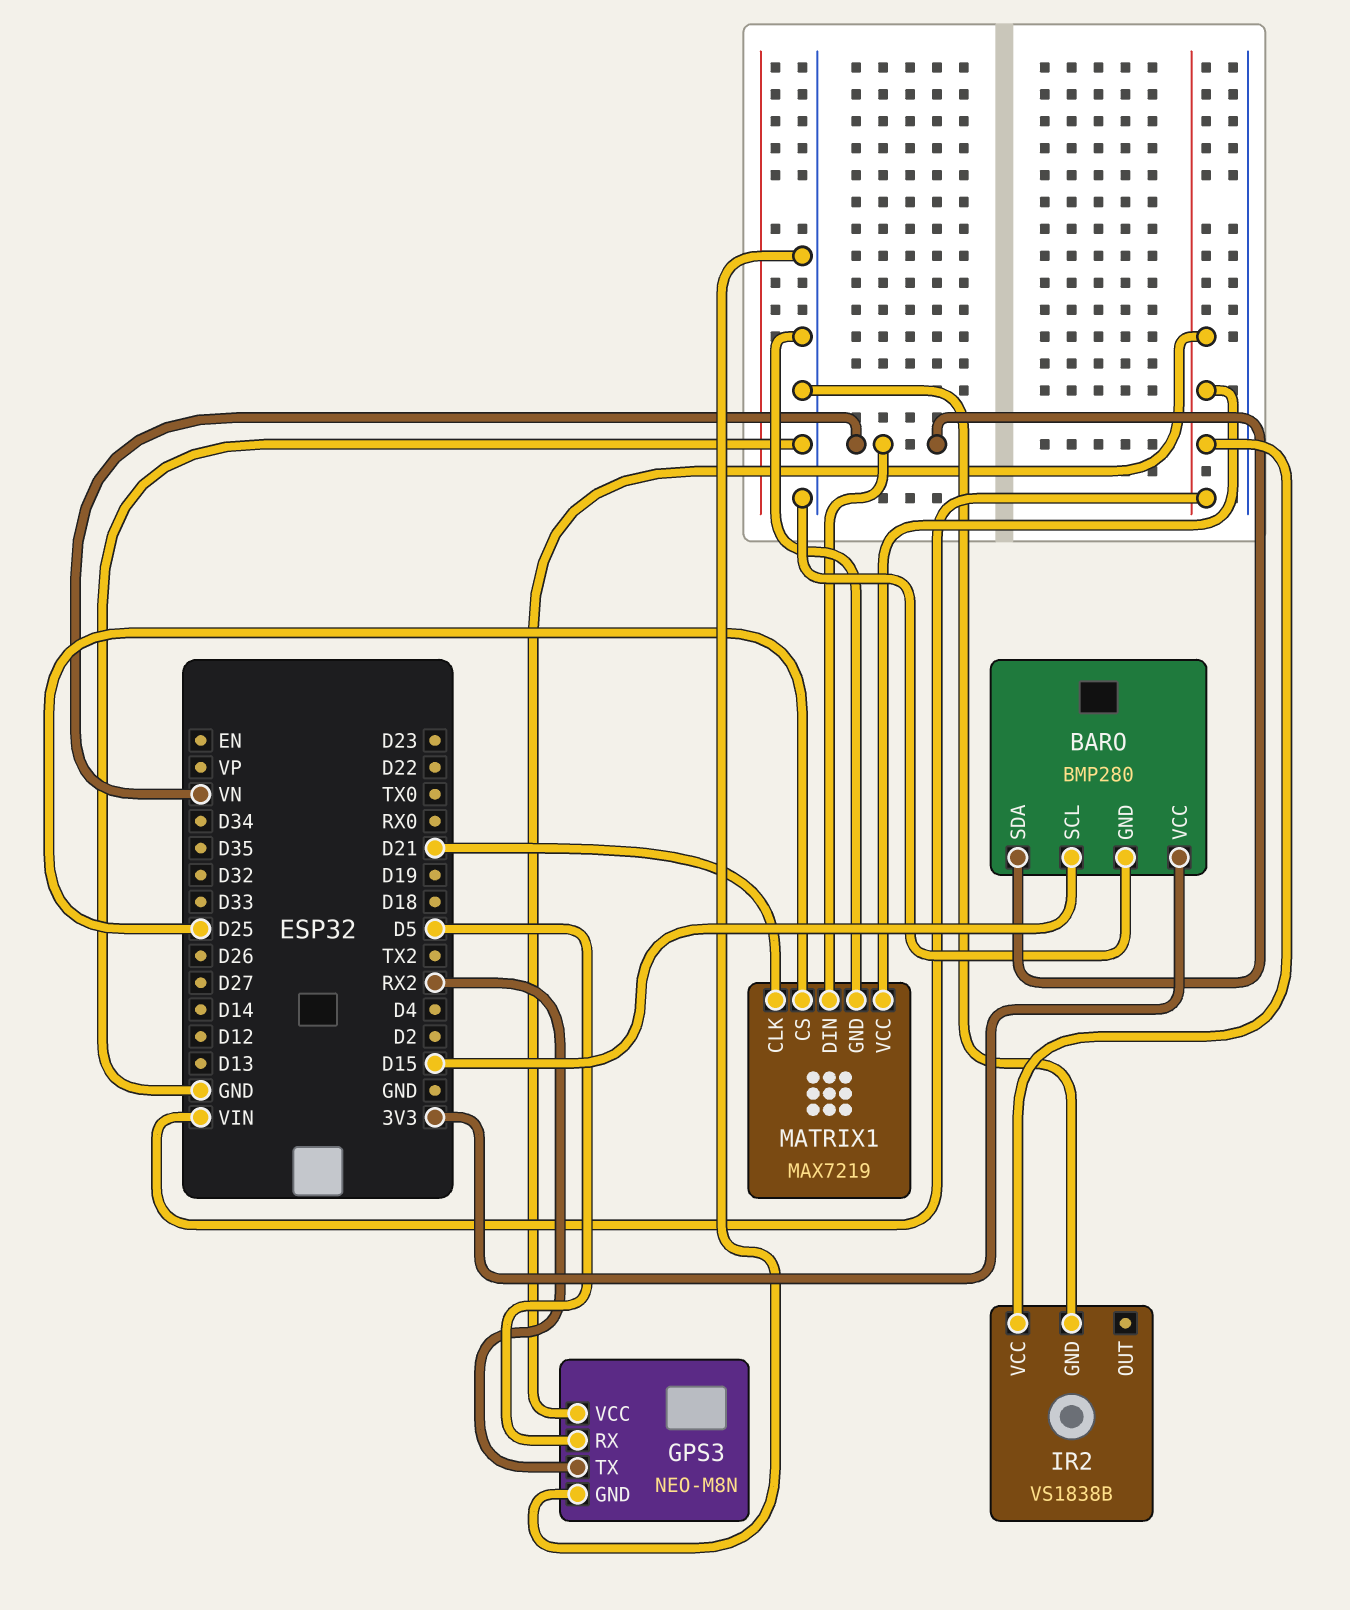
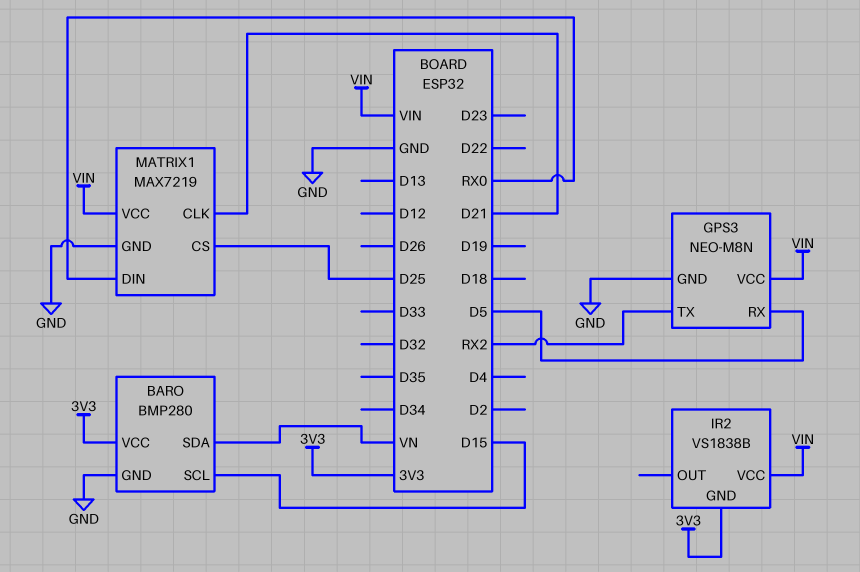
IR2 pin GND: GND -> 3V3
MATRIX1 pin DIN: VN -> RX0

